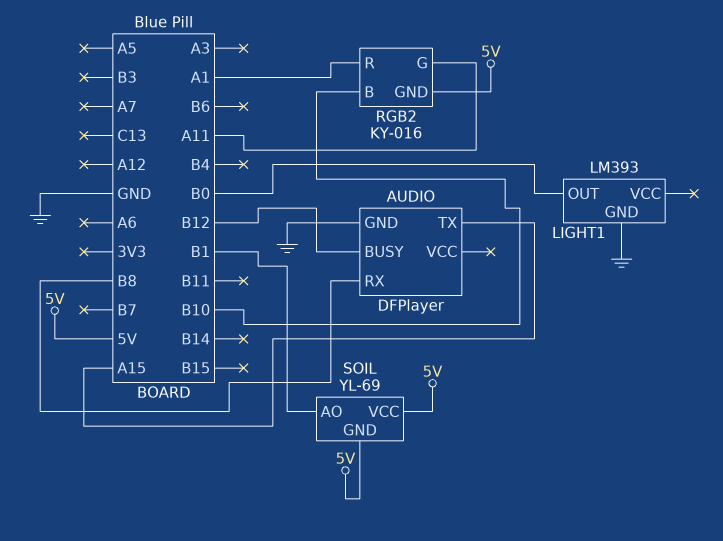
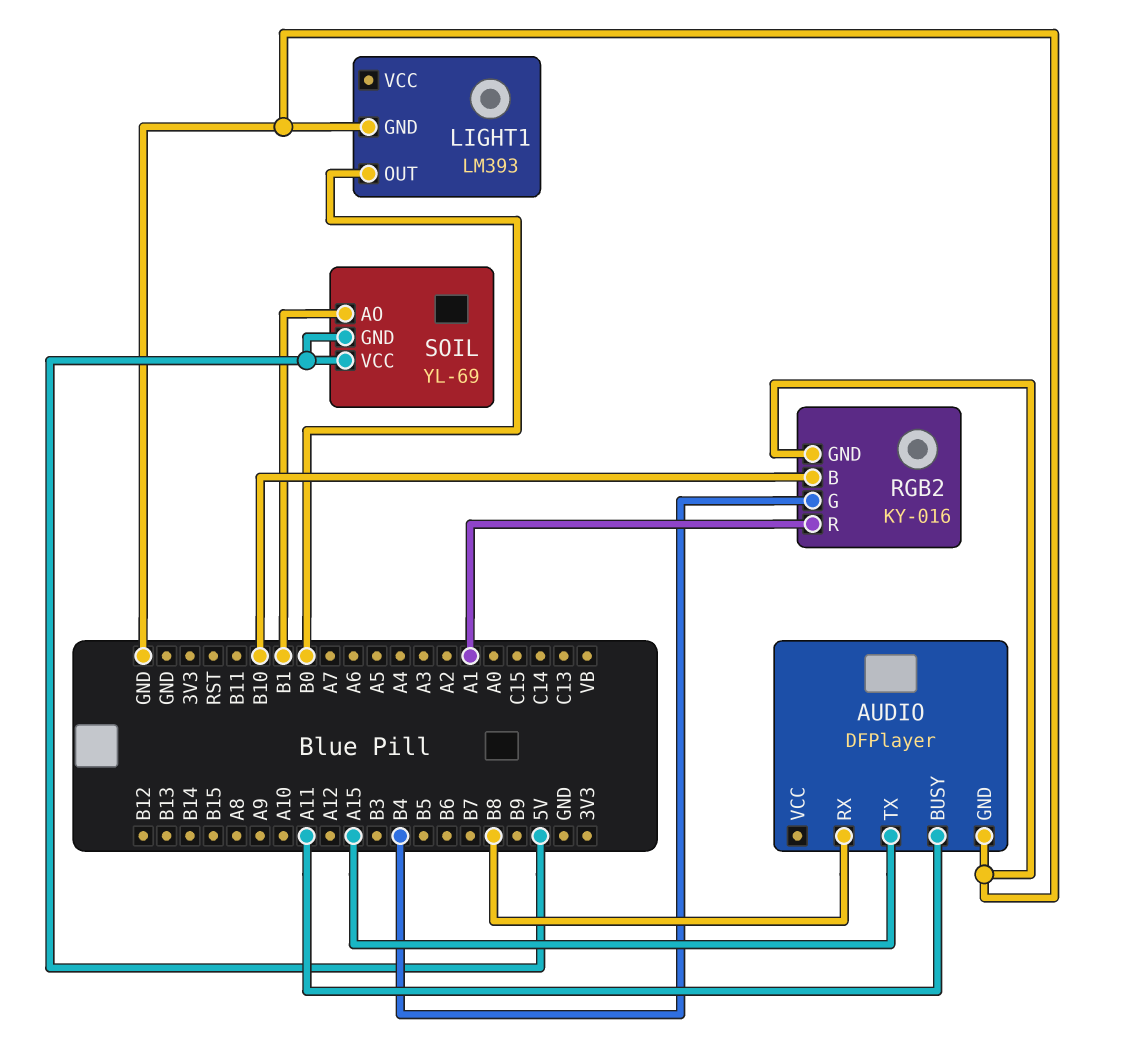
AUDIO pin BUSY: B12 -> A11
RGB2 pin G: A11 -> B4
RGB2 pin GND: 5V -> GND

